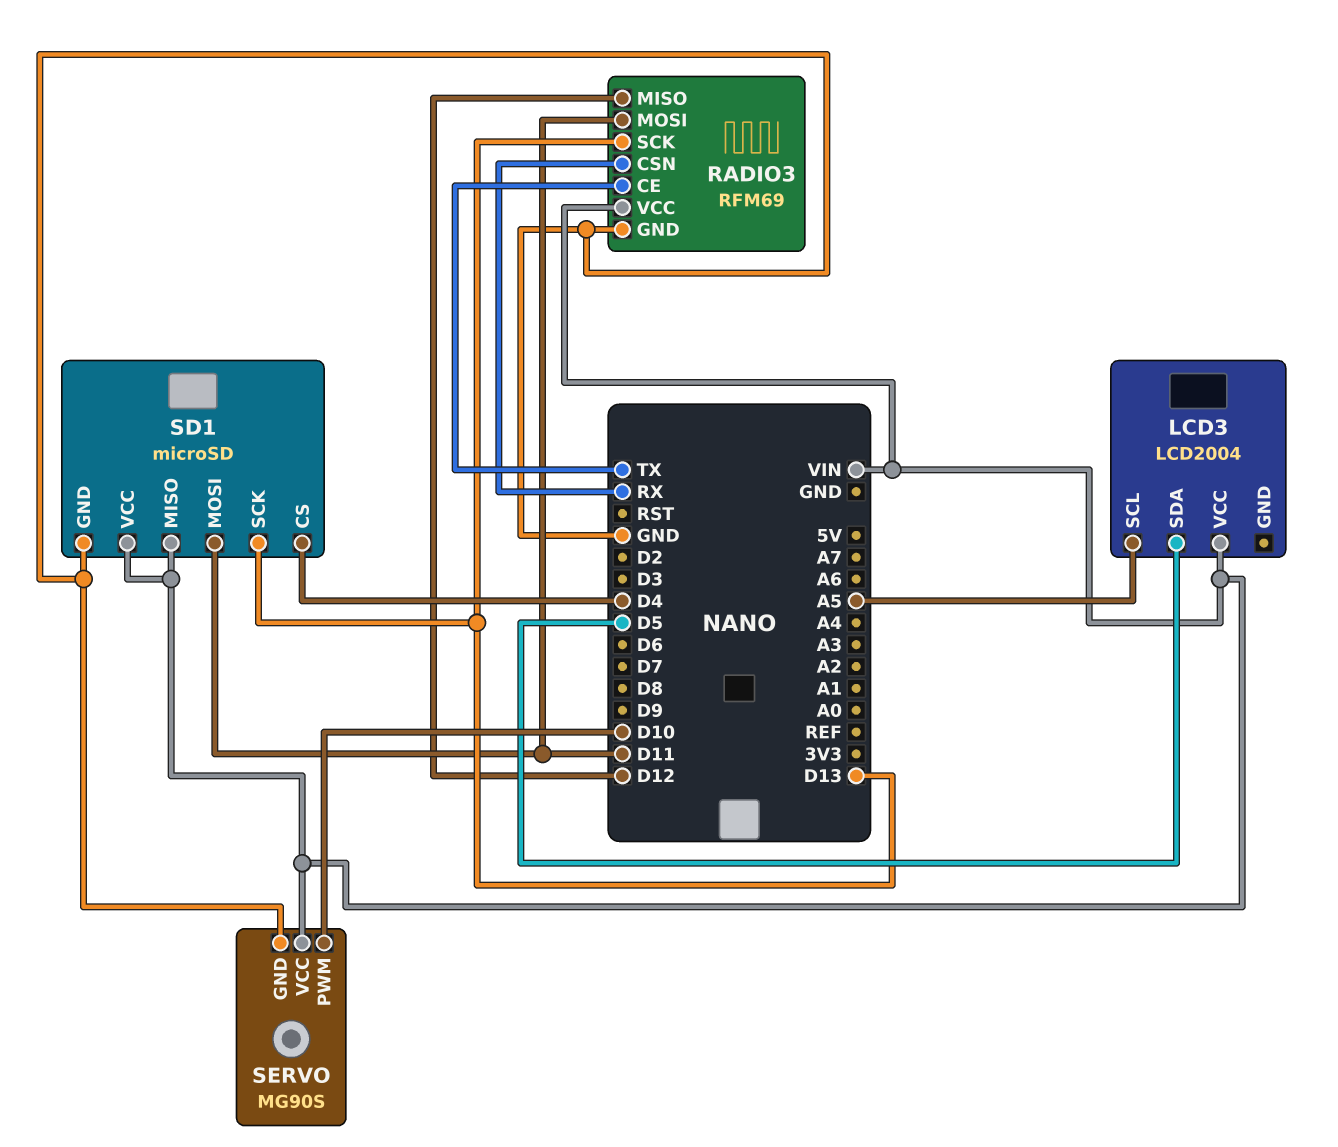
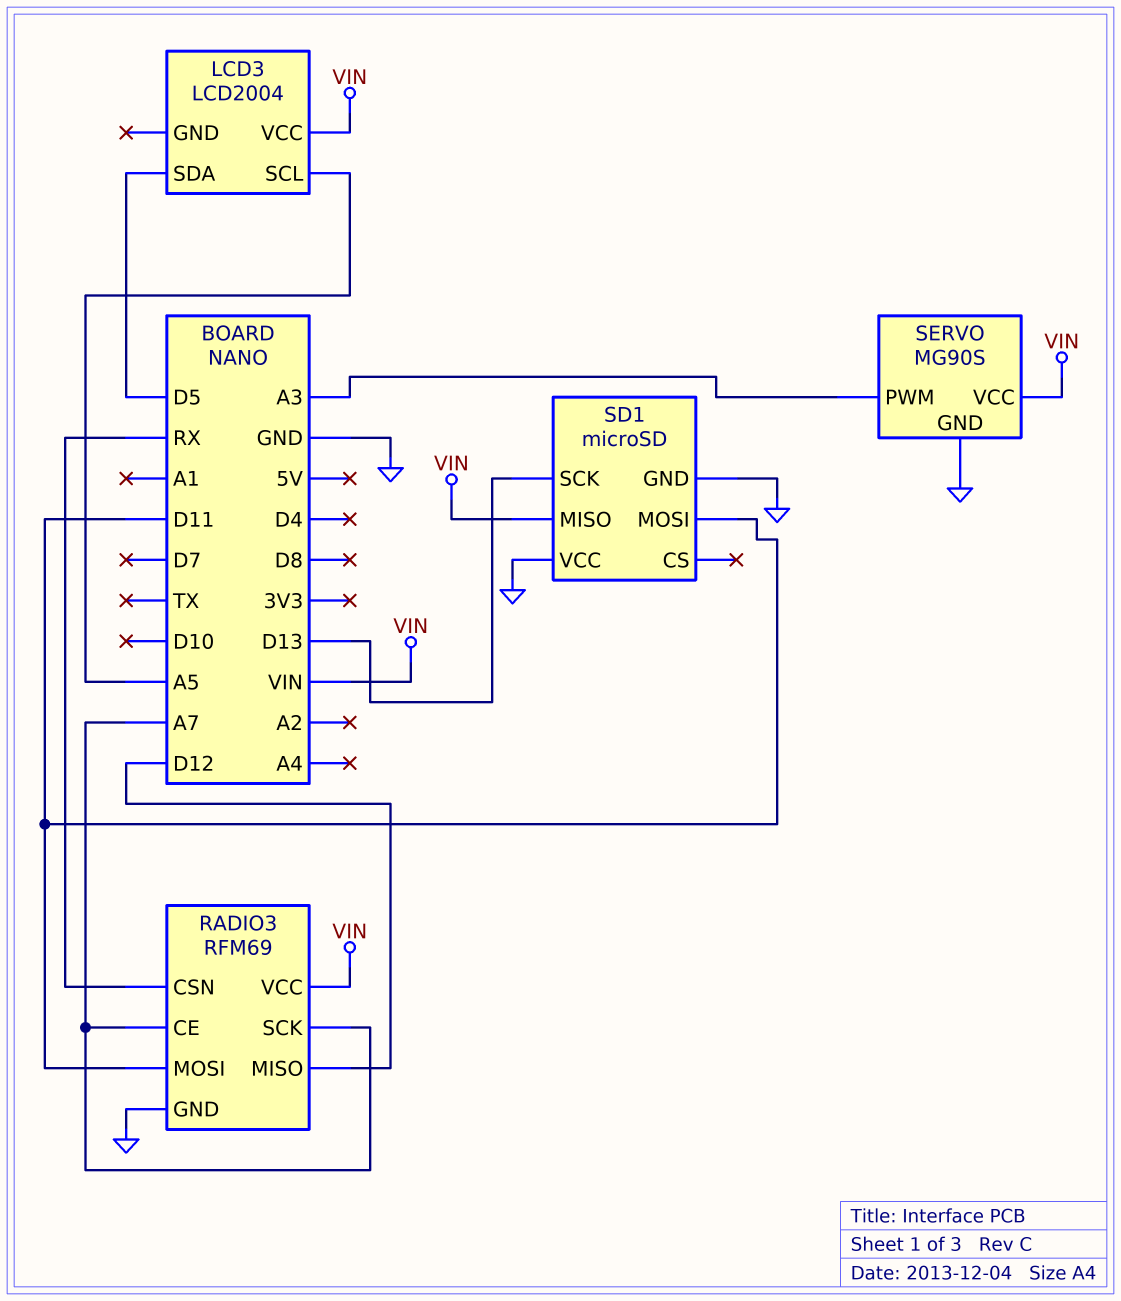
RADIO3 pin CE: TX -> A7
RADIO3 pin SCK: D13 -> A7
SD1 pin CS: D4 -> none
SD1 pin VCC: VIN -> GND
SERVO pin PWM: D10 -> A3

